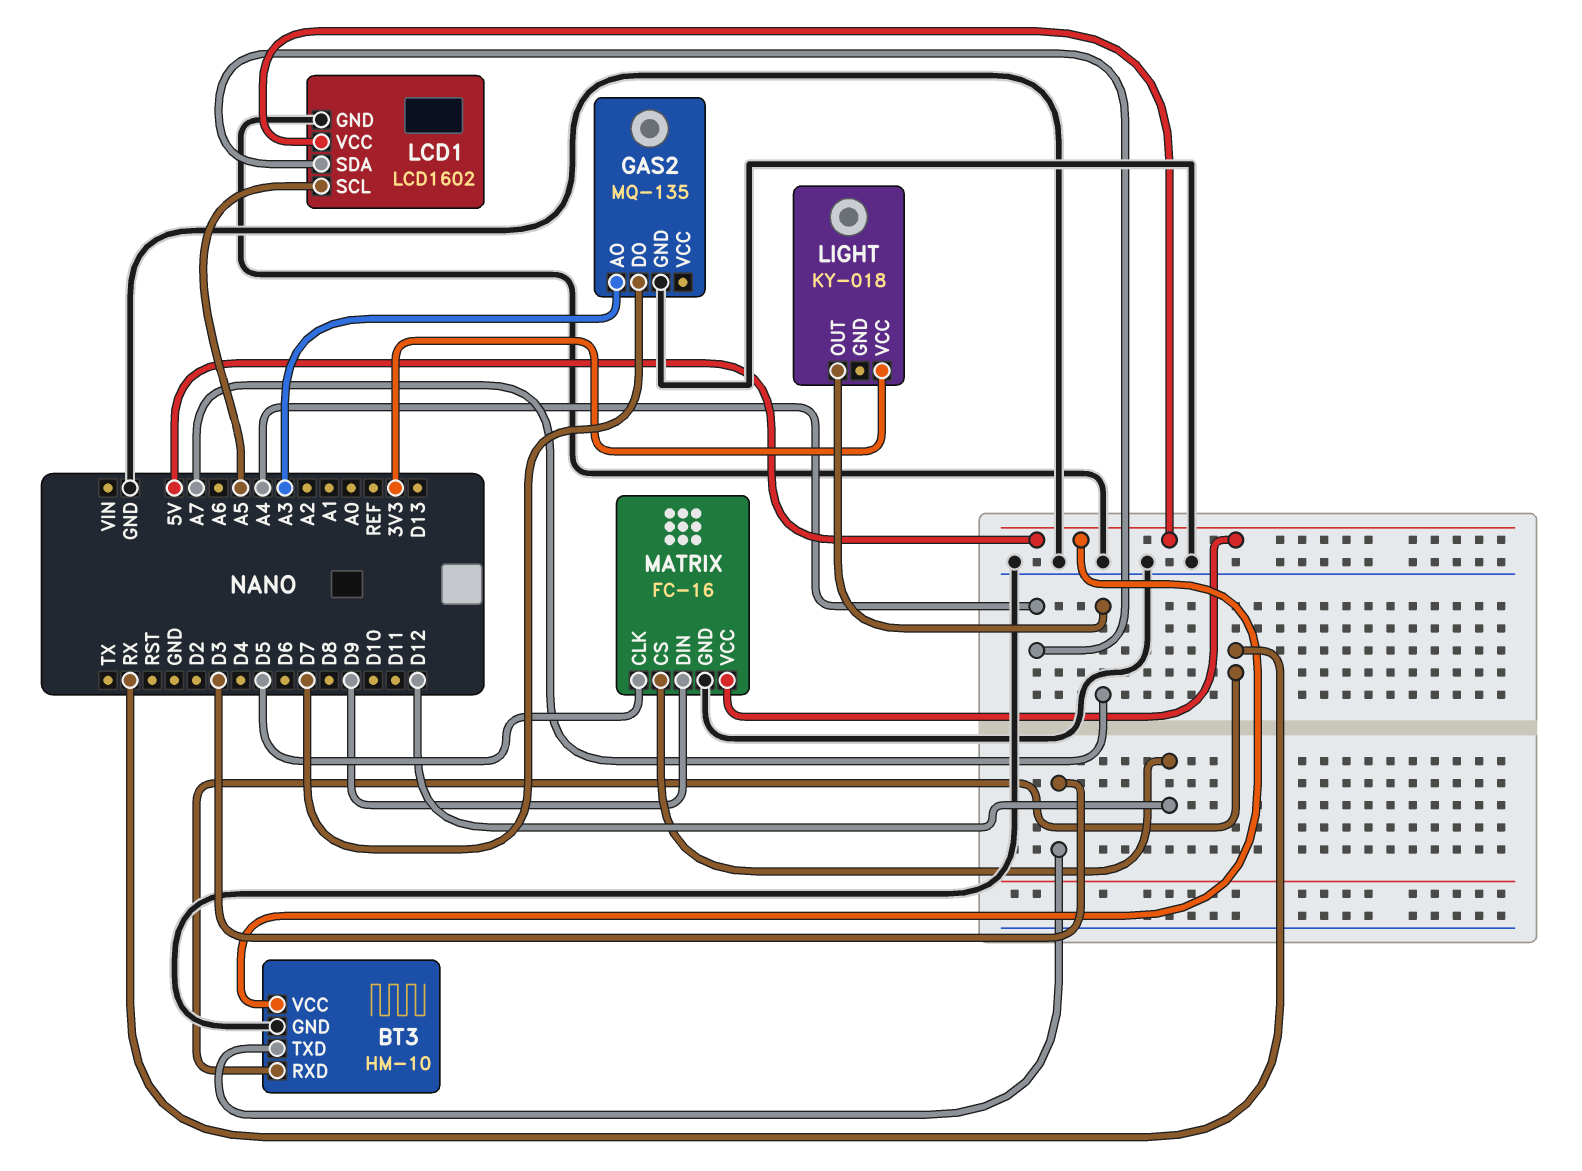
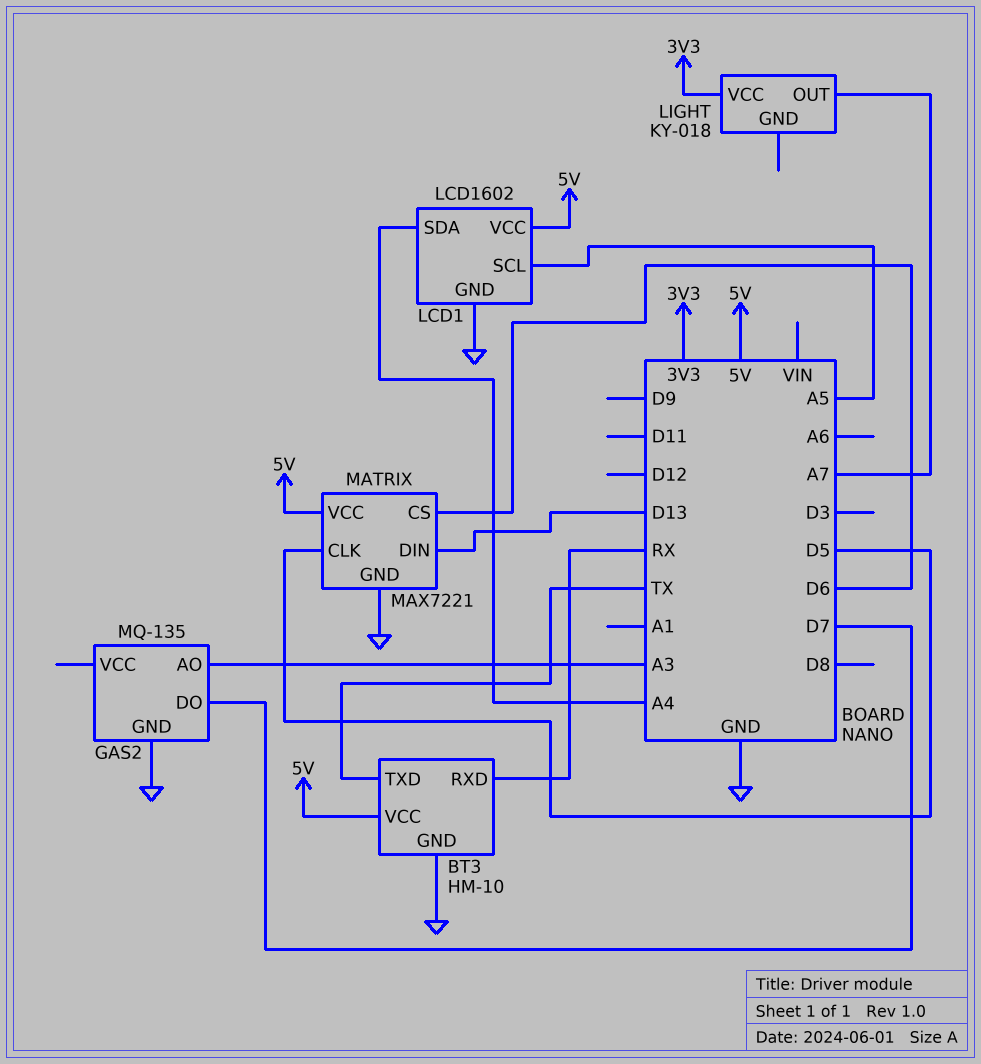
BT3 pin TXD: D3 -> TX
MATRIX: FC-16 -> MAX7221
MATRIX pin CS: D12 -> D6
MATRIX pin DIN: D9 -> D13

